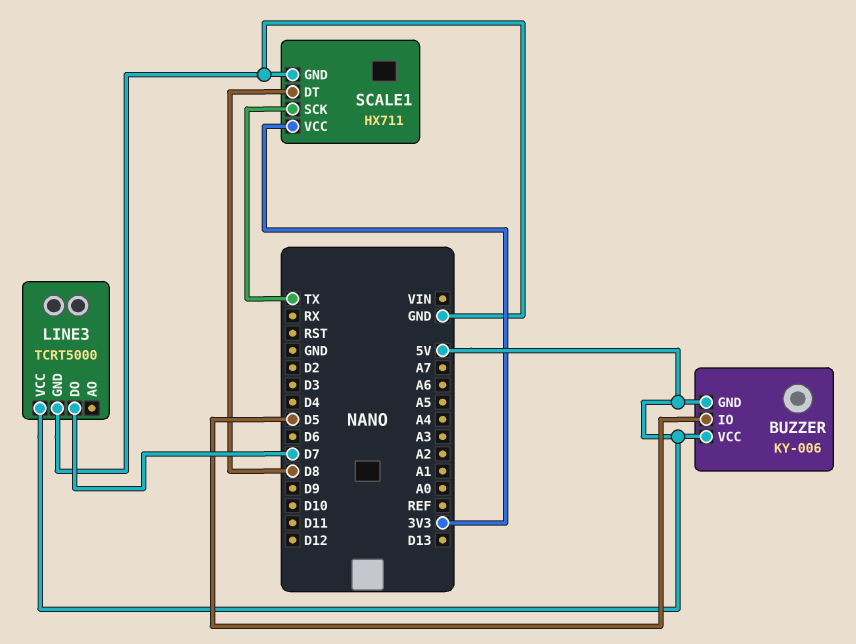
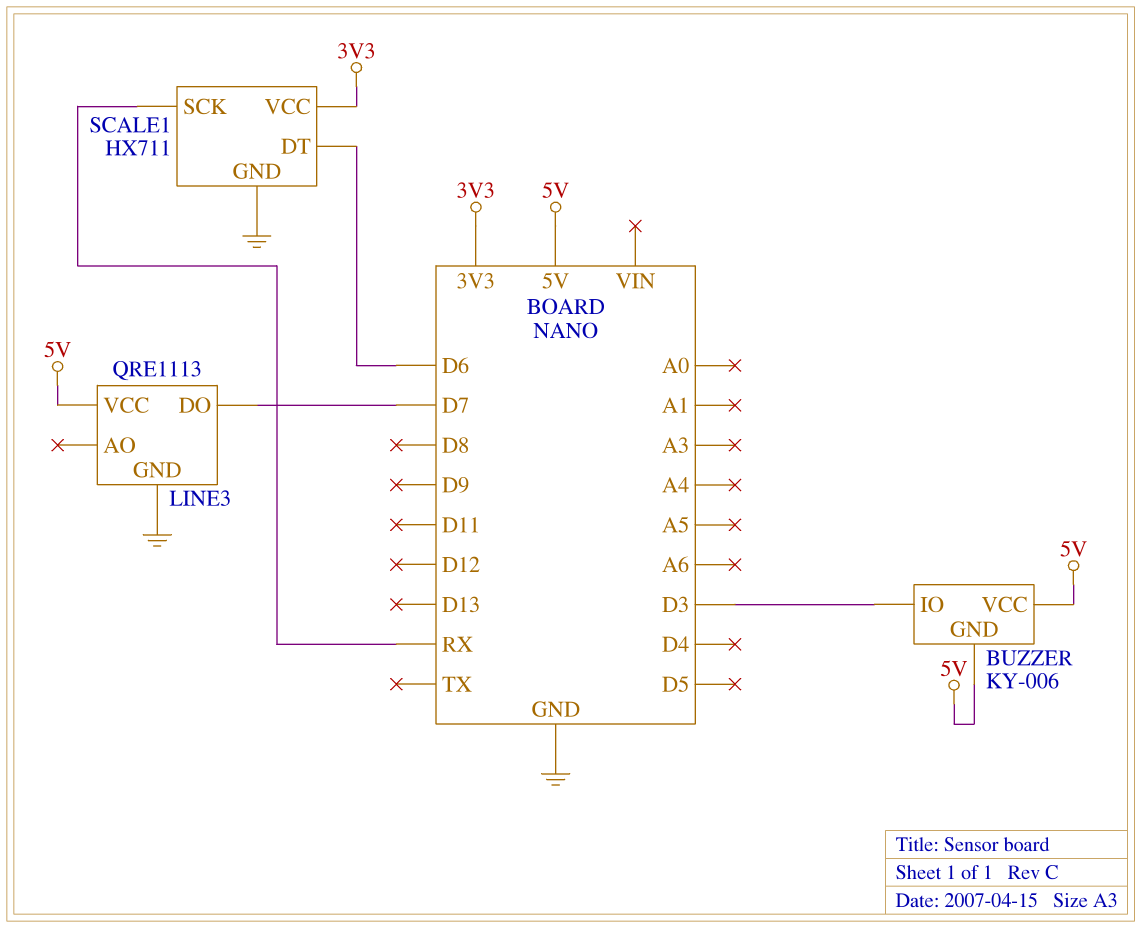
BUZZER pin IO: D5 -> D3
LINE3: TCRT5000 -> QRE1113
SCALE1 pin DT: D8 -> D6
SCALE1 pin SCK: TX -> RX

